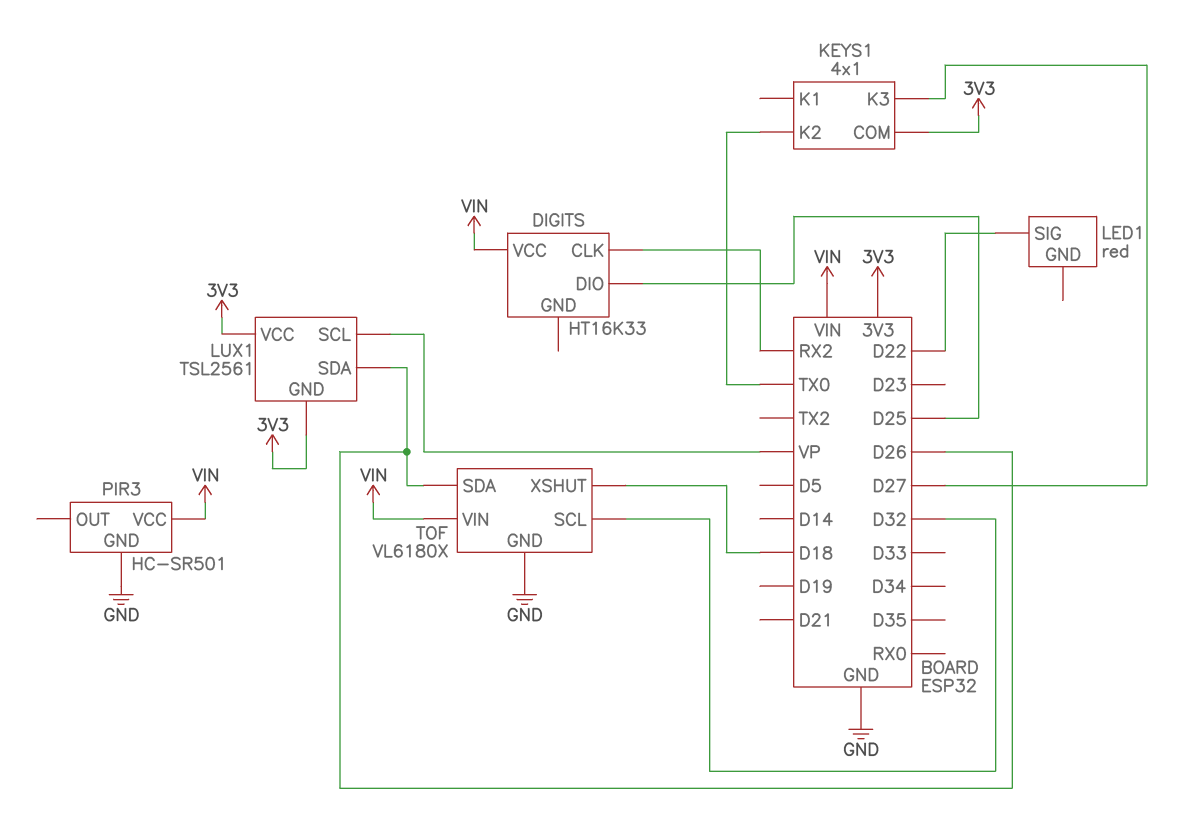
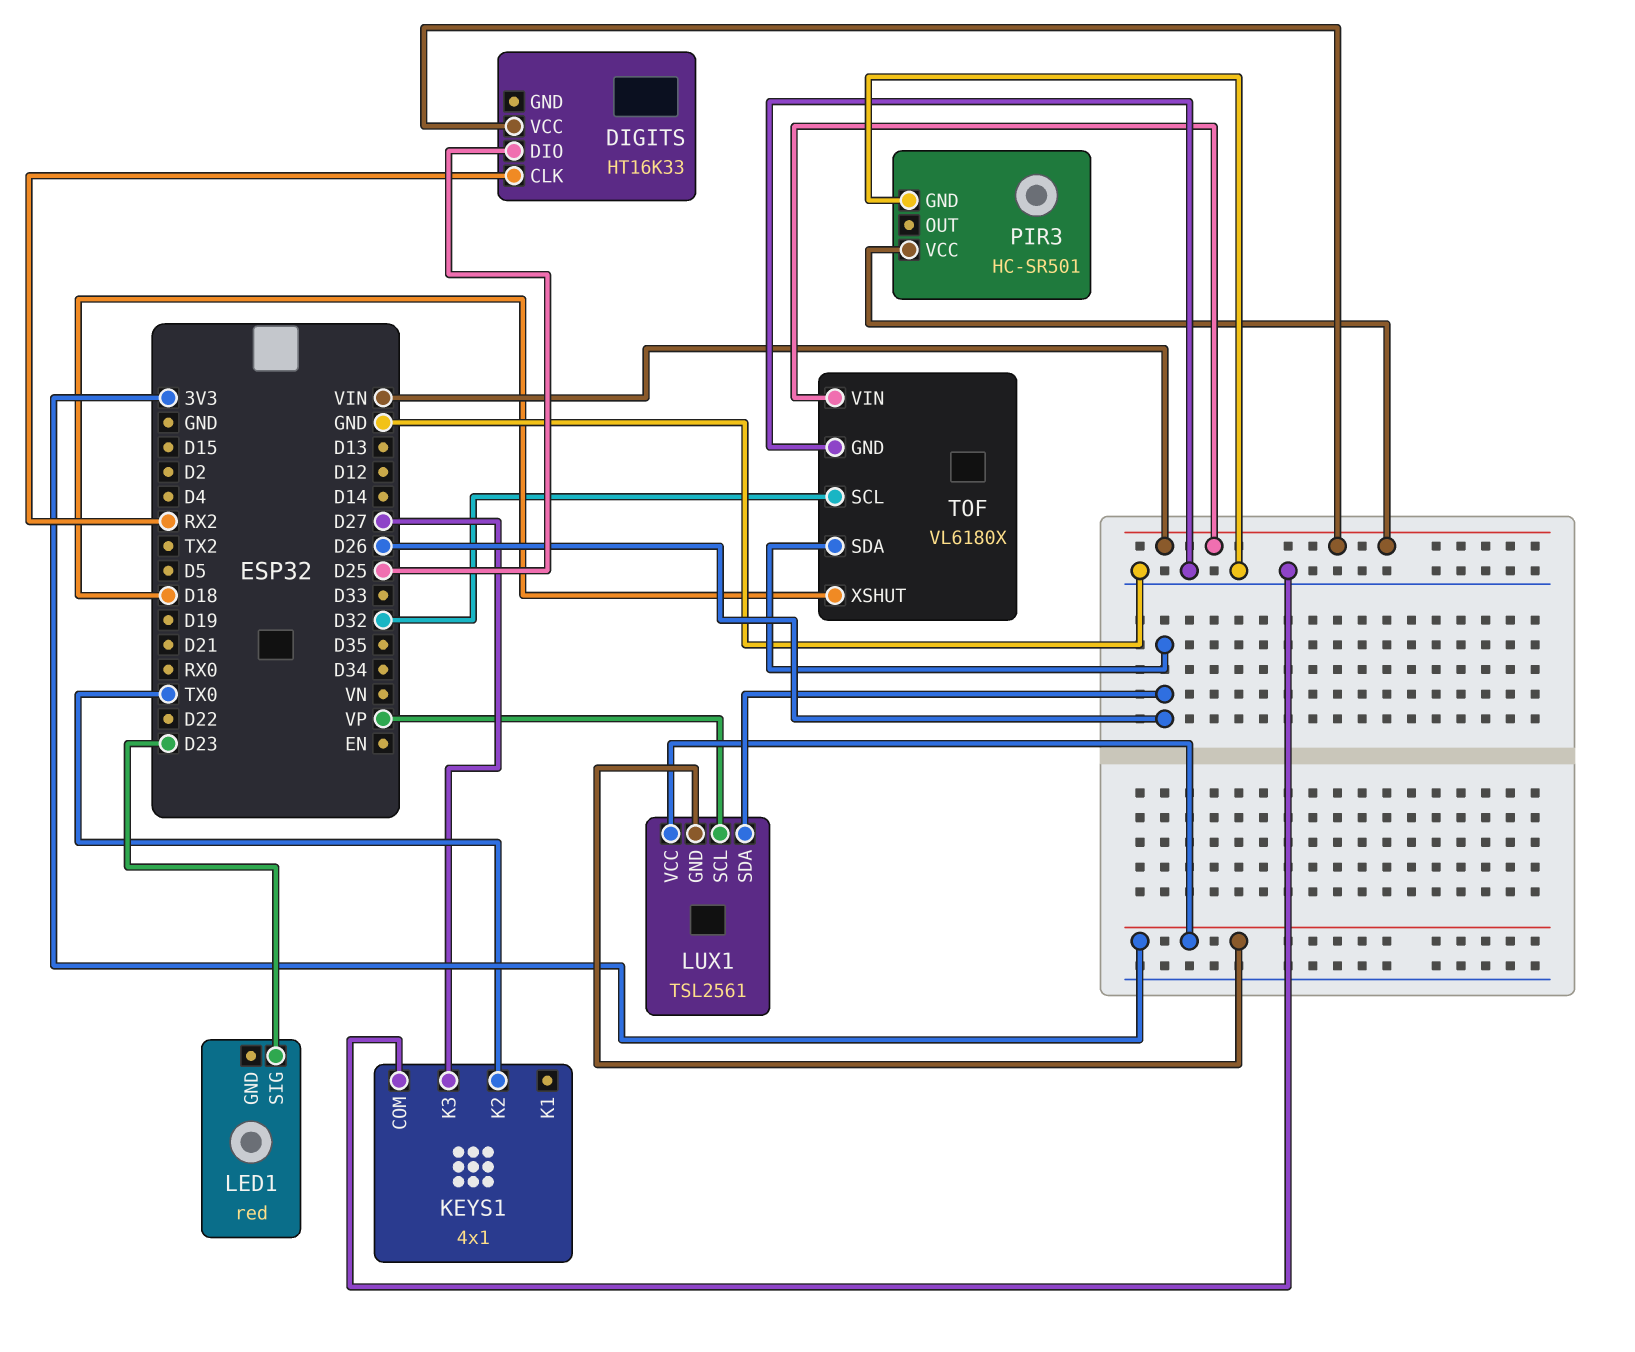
KEYS1 pin COM: 3V3 -> GND
LED1 pin SIG: D22 -> D23

